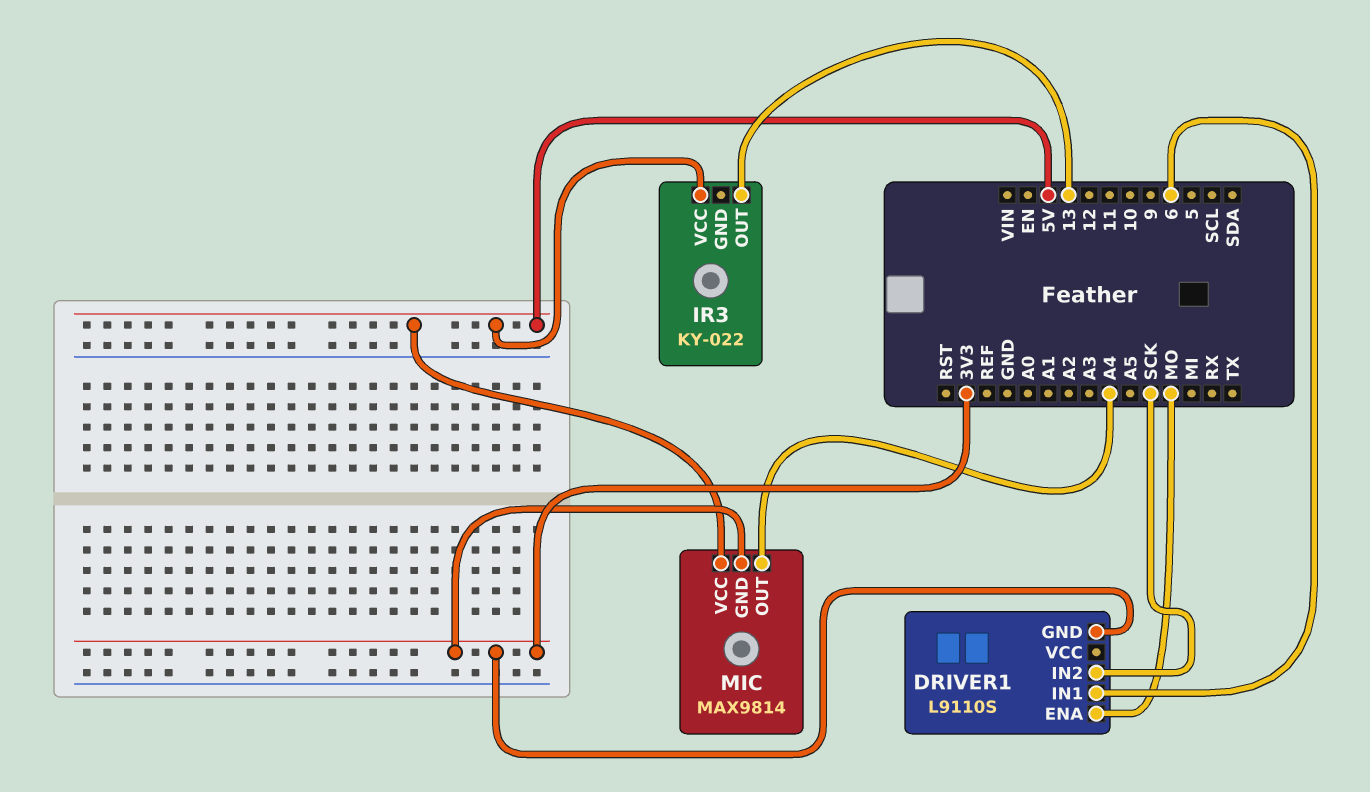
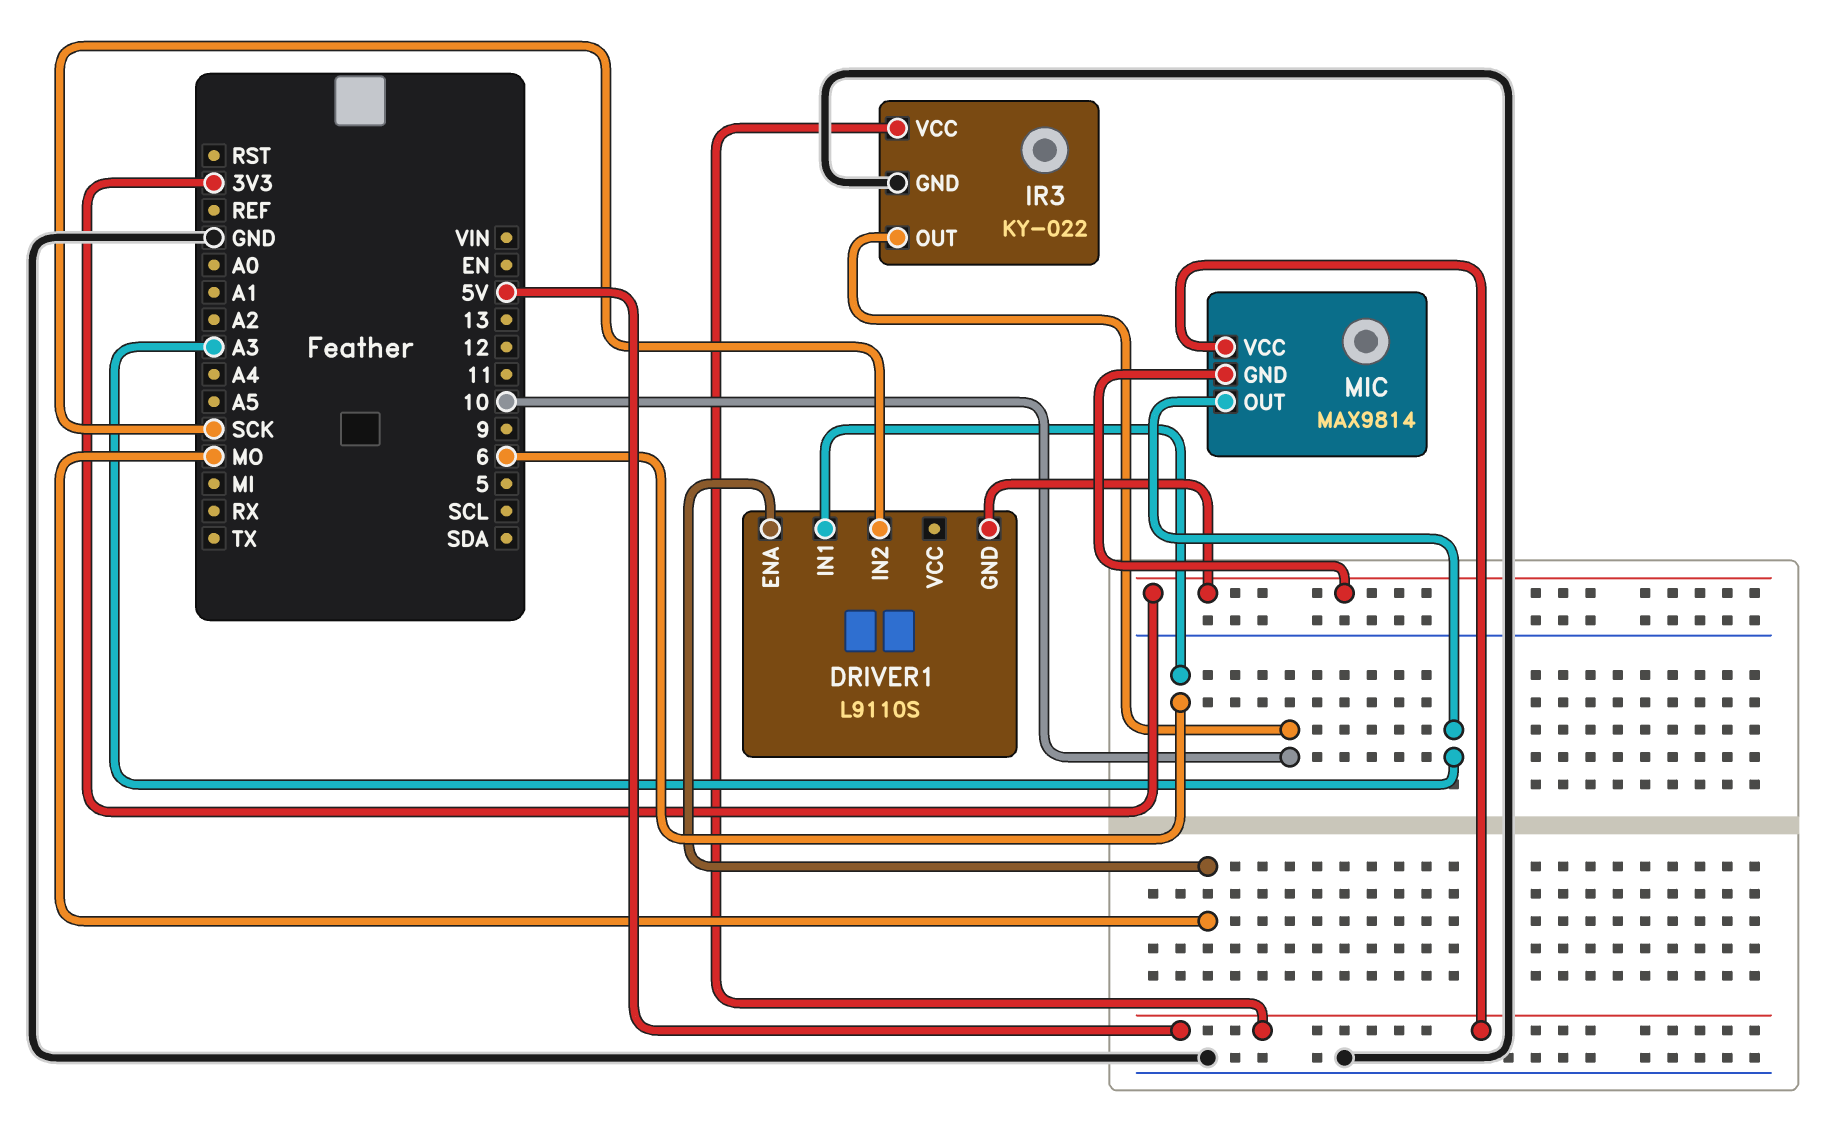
IR3 pin GND: none -> GND
IR3 pin OUT: 13 -> 10
MIC pin OUT: A4 -> A3

